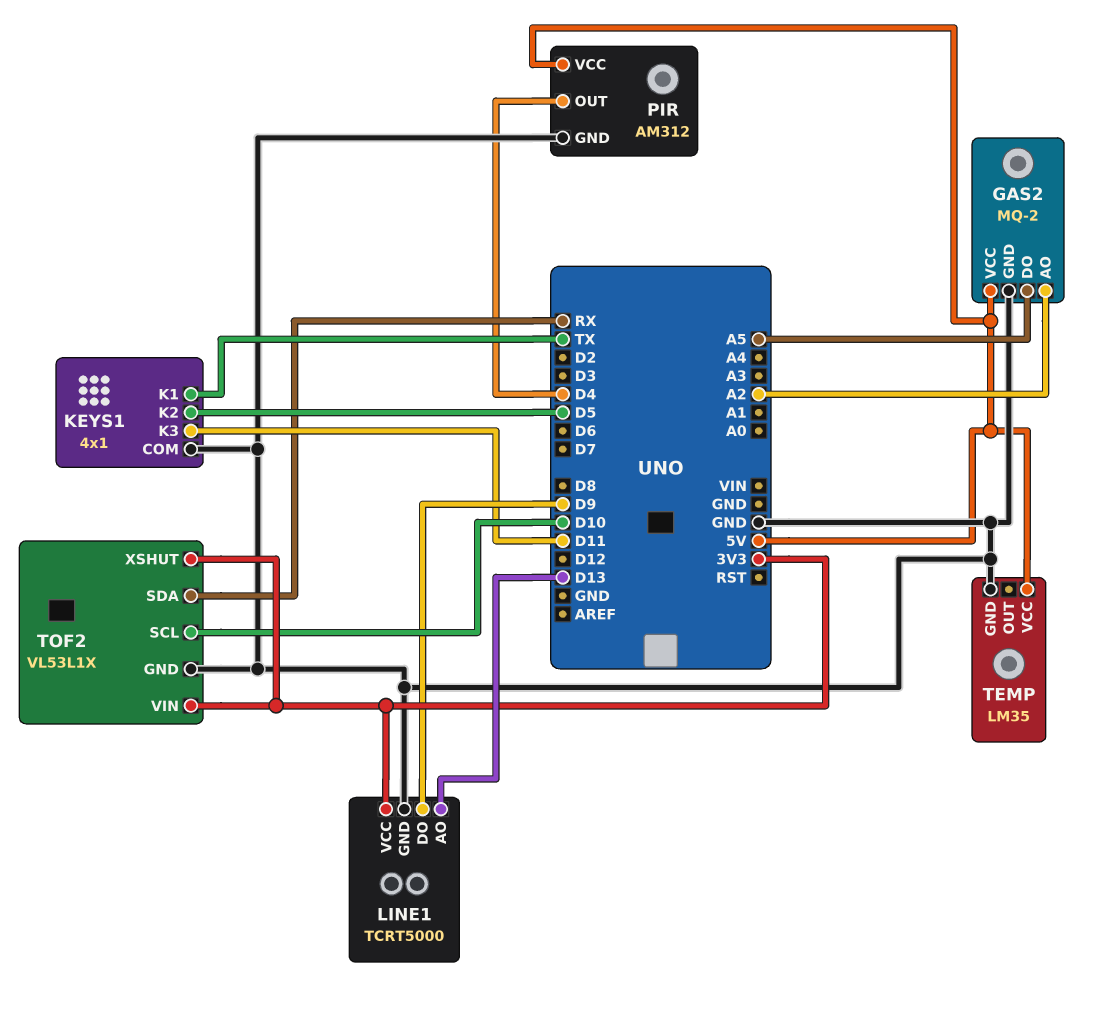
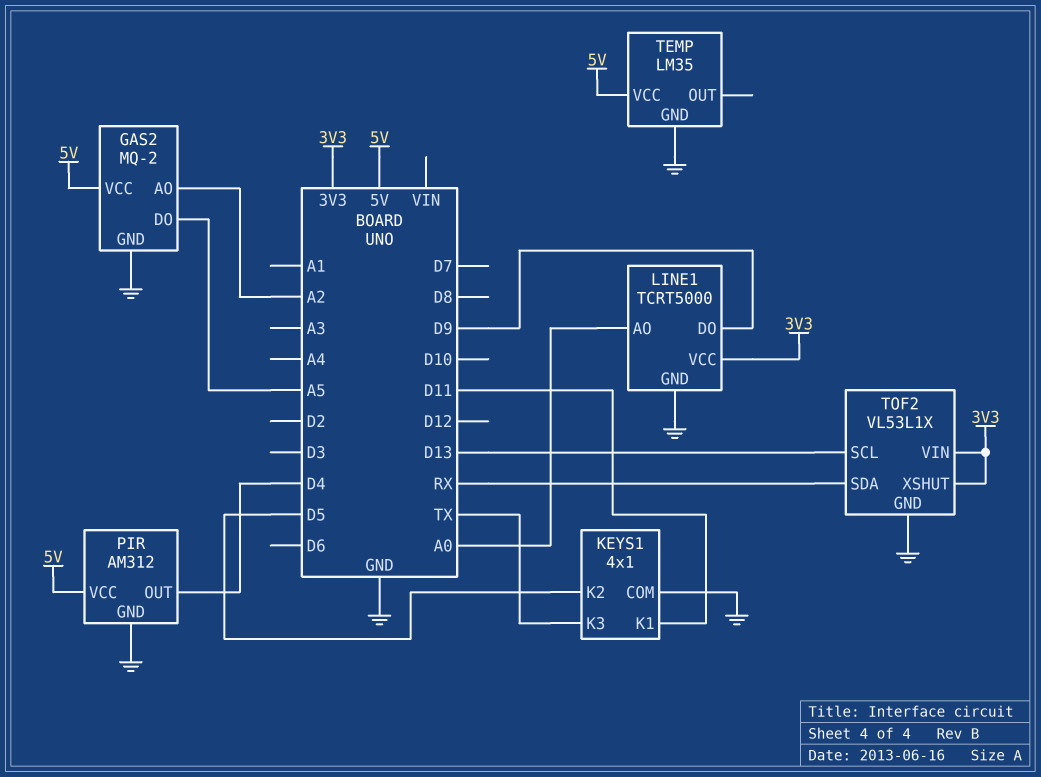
KEYS1 pin K1: TX -> D11
KEYS1 pin K3: D11 -> TX
LINE1 pin AO: D13 -> A0
TOF2 pin SCL: D10 -> D13

